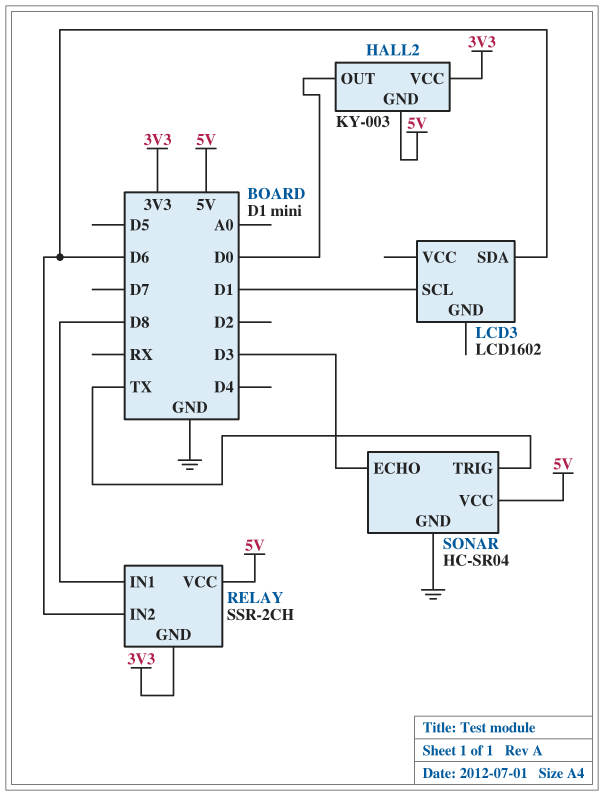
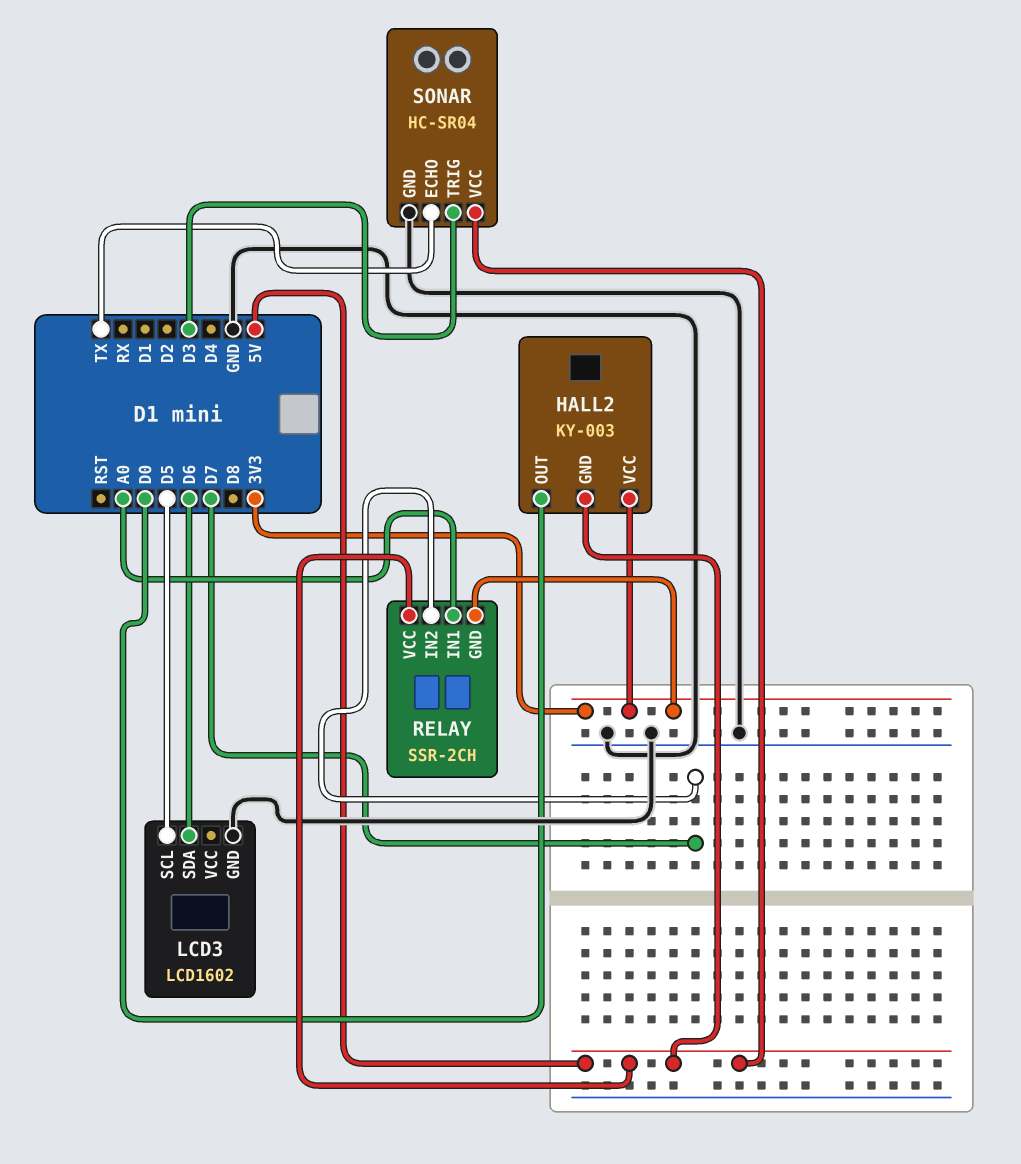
LCD3 pin GND: none -> GND
LCD3 pin SCL: D1 -> D5
RELAY pin IN1: D8 -> A0
RELAY pin IN2: D6 -> D7
SONAR pin ECHO: D3 -> TX
SONAR pin TRIG: TX -> D3

